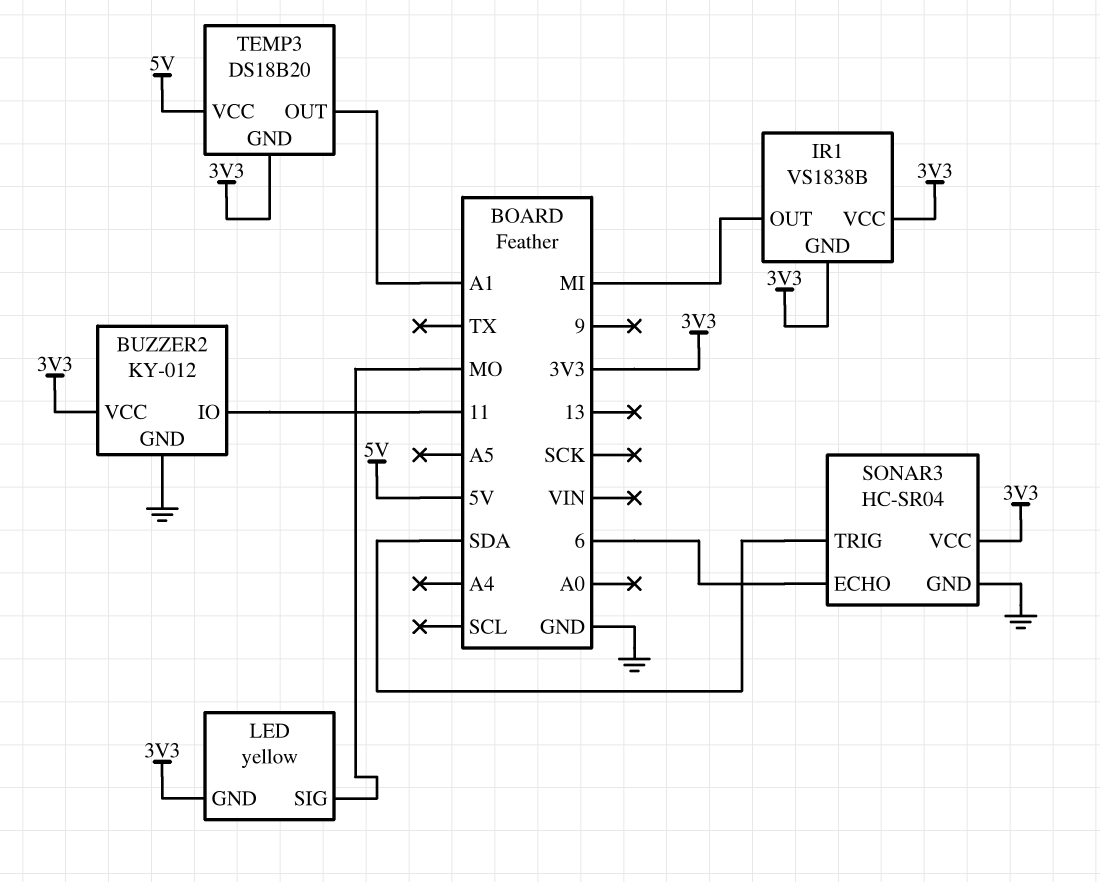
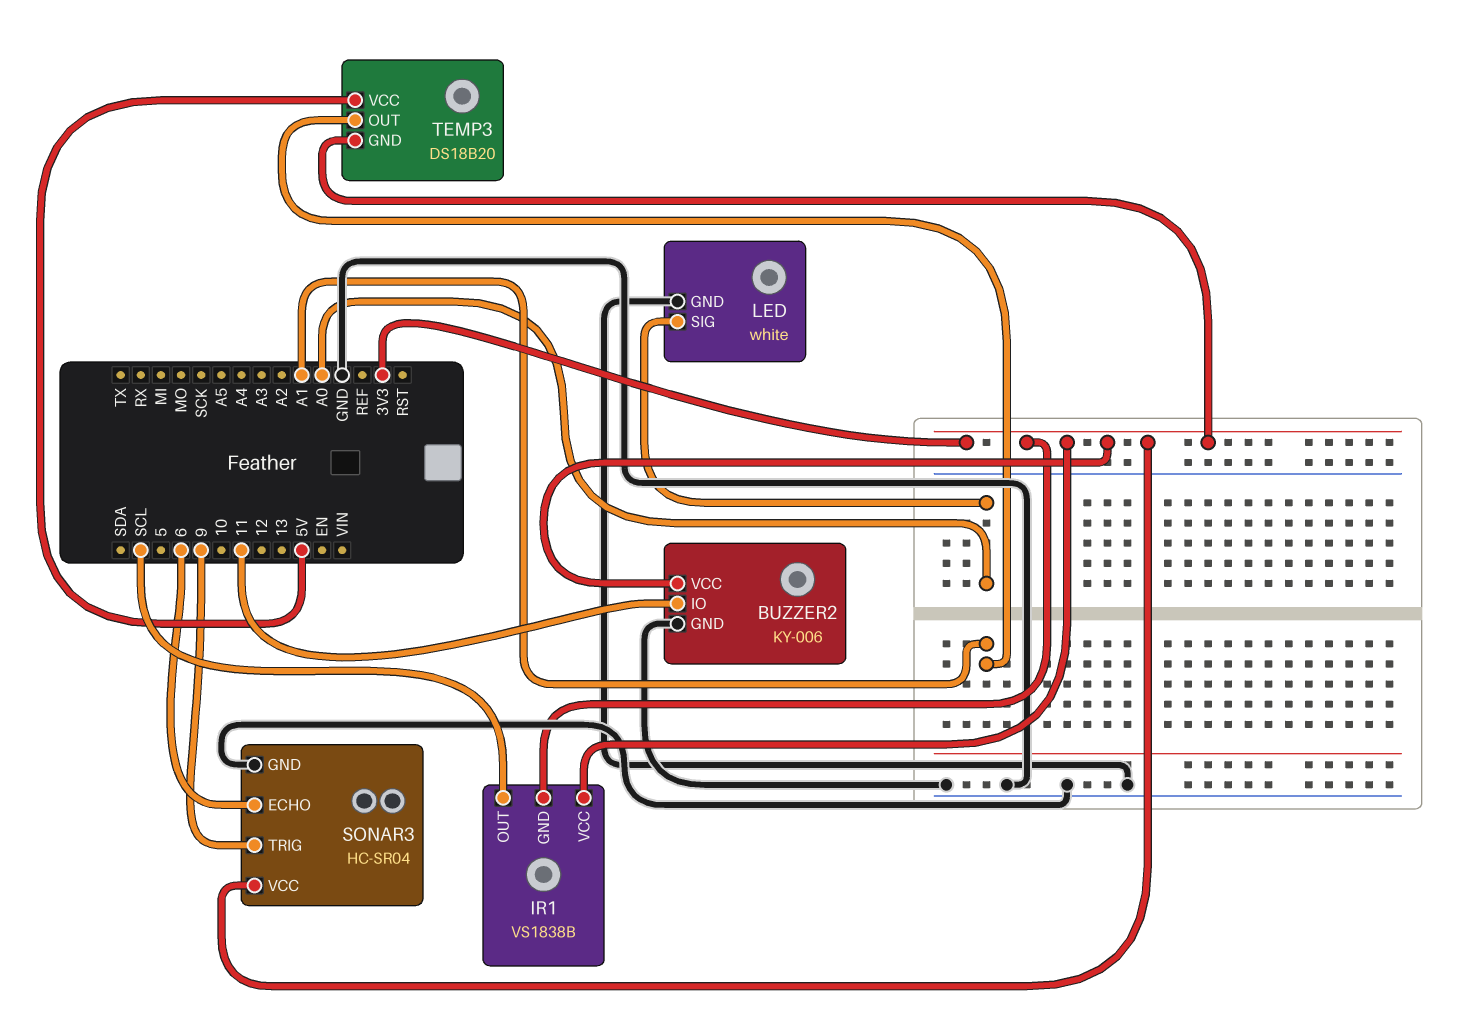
BUZZER2: KY-012 -> KY-006
IR1 pin OUT: MI -> SCL
LED: yellow -> white
LED pin GND: 3V3 -> GND
LED pin SIG: MO -> A0
SONAR3 pin TRIG: SDA -> 9

